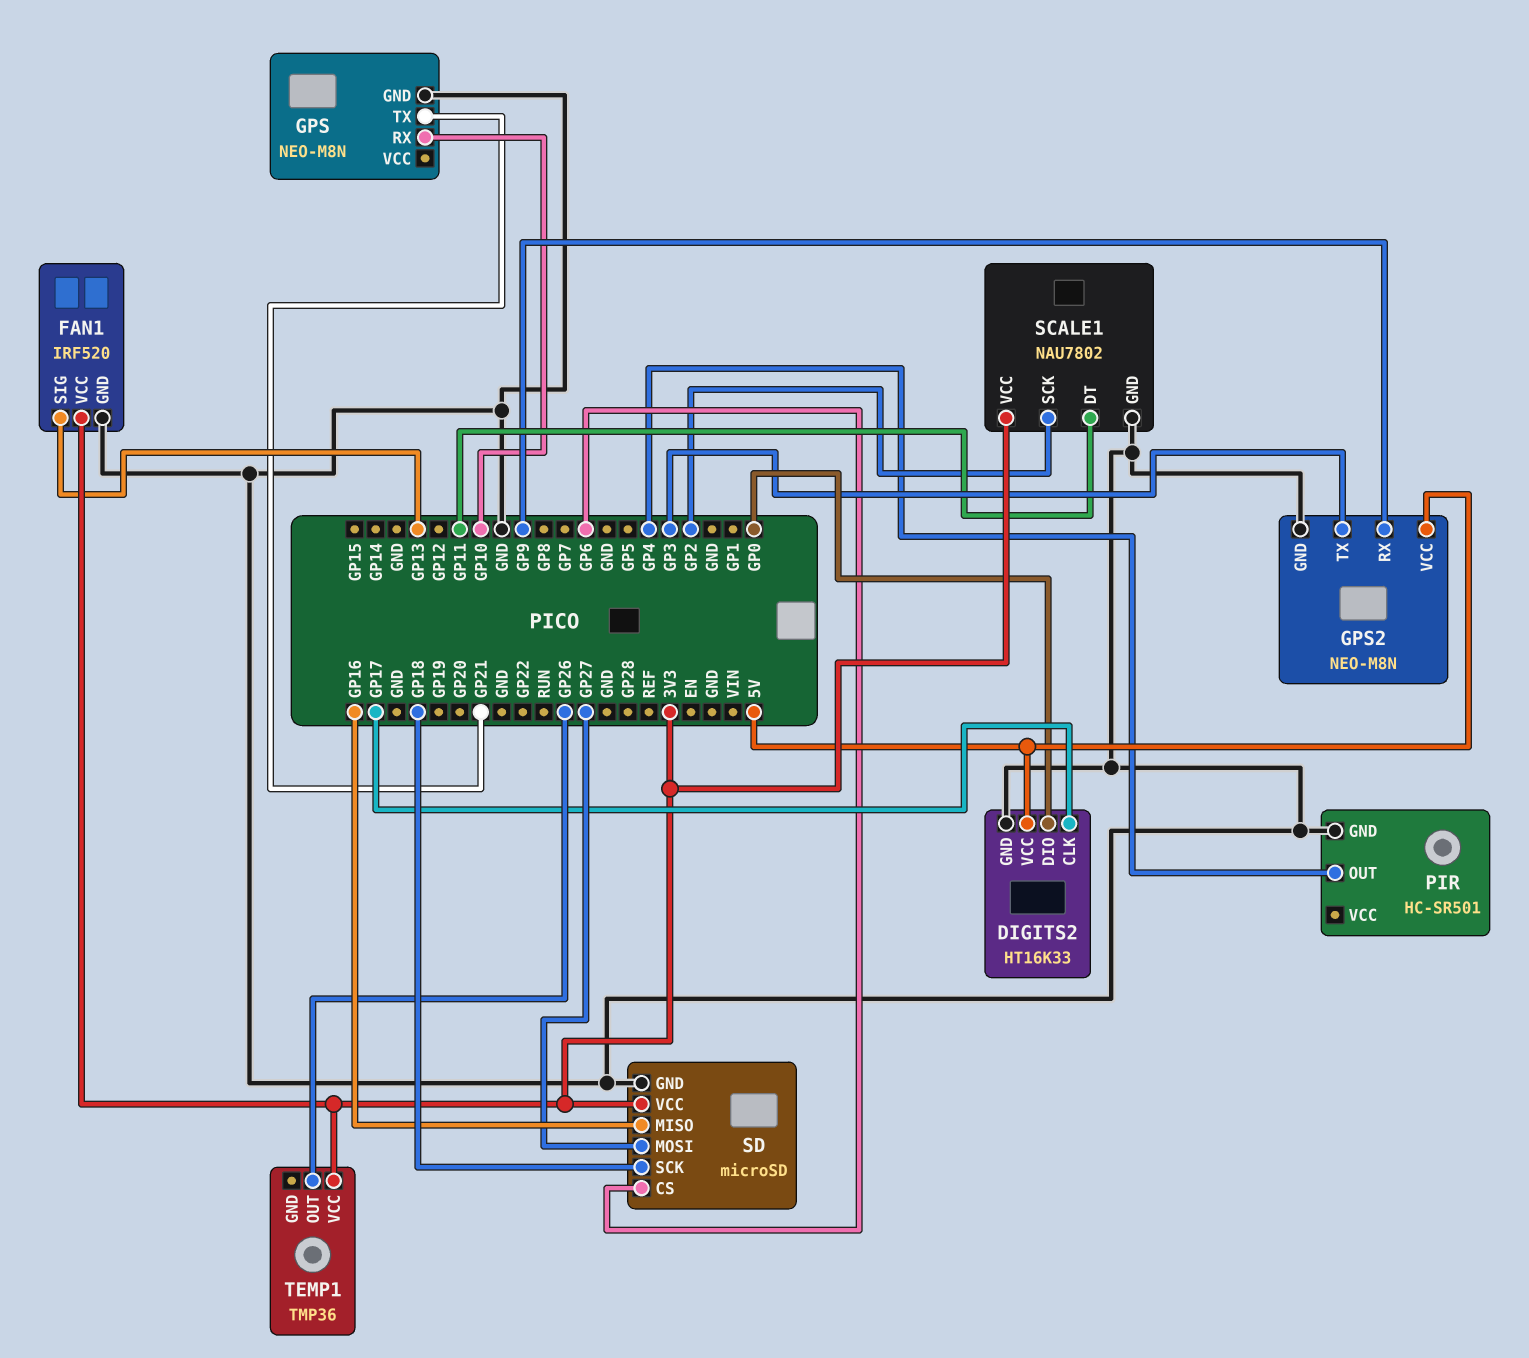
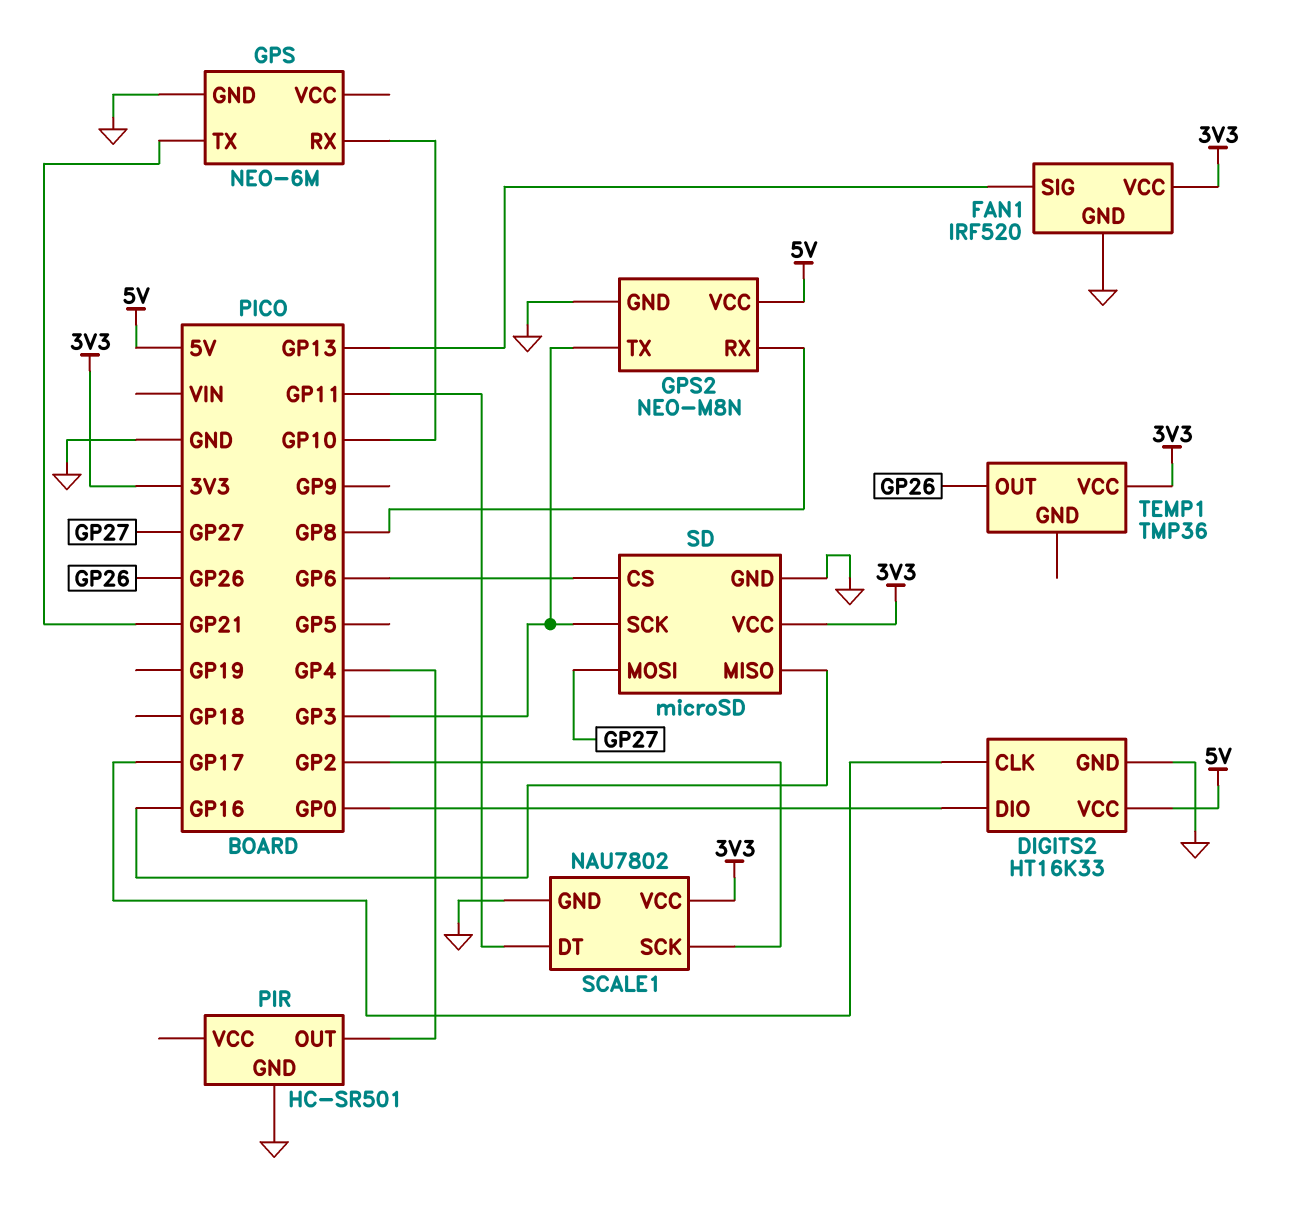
GPS: NEO-M8N -> NEO-6M
GPS2 pin RX: GP9 -> GP8
SD pin SCK: GP18 -> GP3

